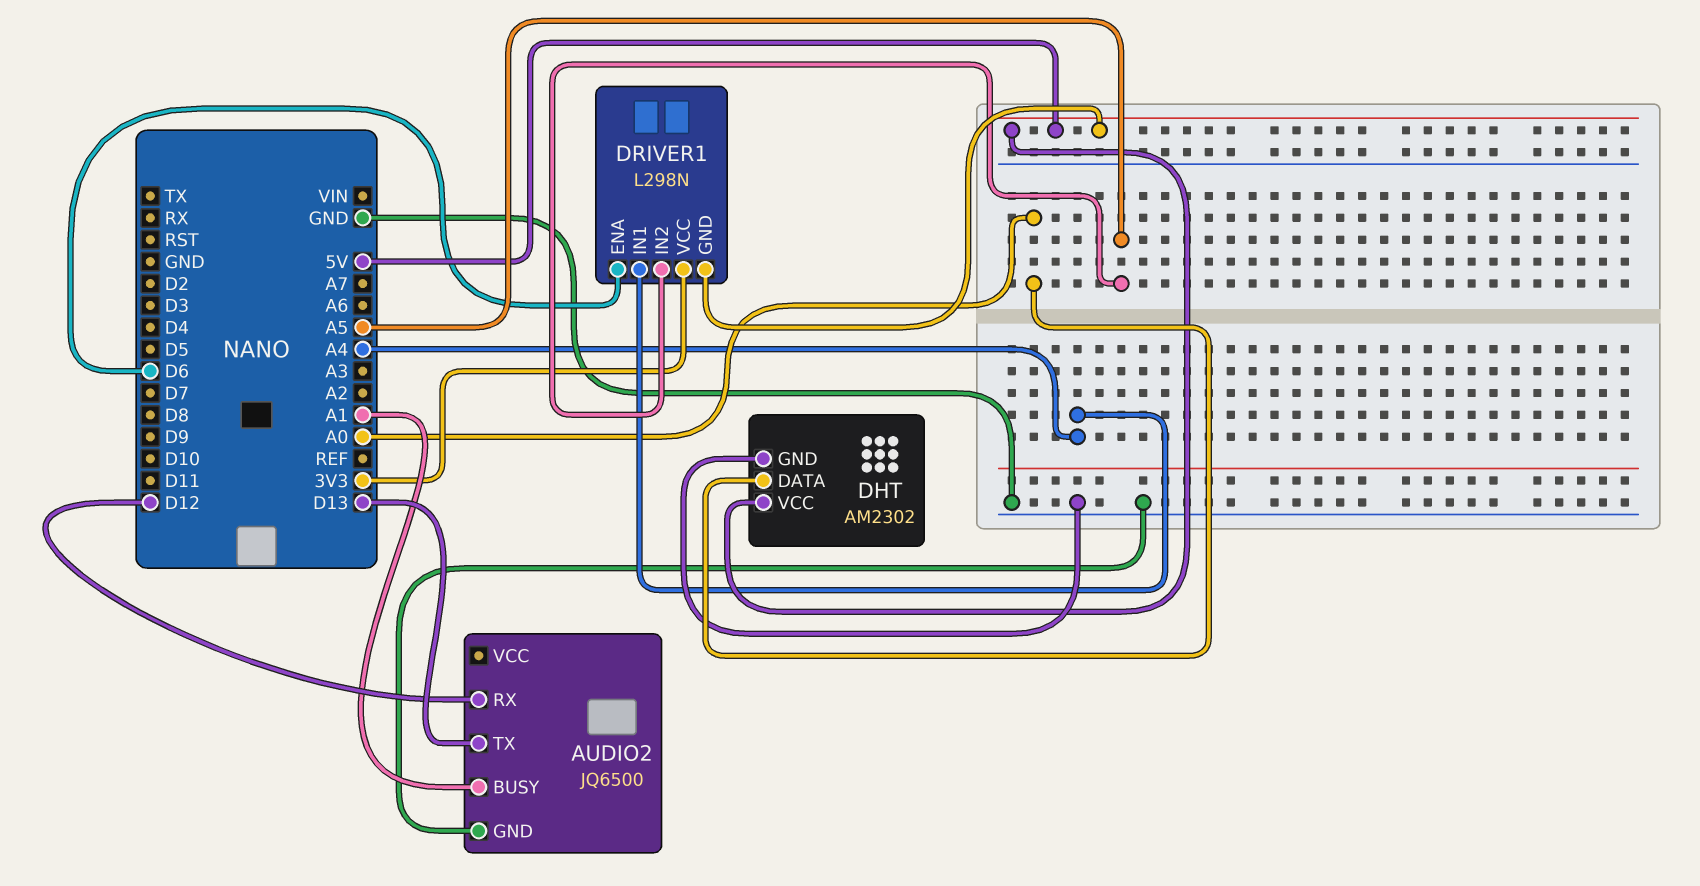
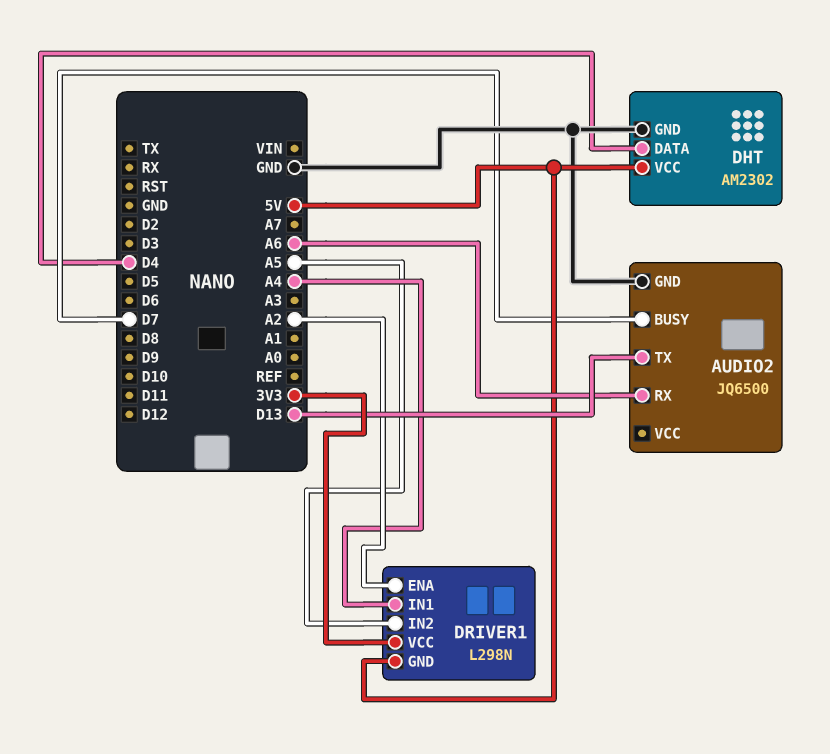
AUDIO2 pin BUSY: A1 -> D7
AUDIO2 pin RX: D12 -> A6
DHT pin DATA: A0 -> D4
DRIVER1 pin ENA: D6 -> A2

